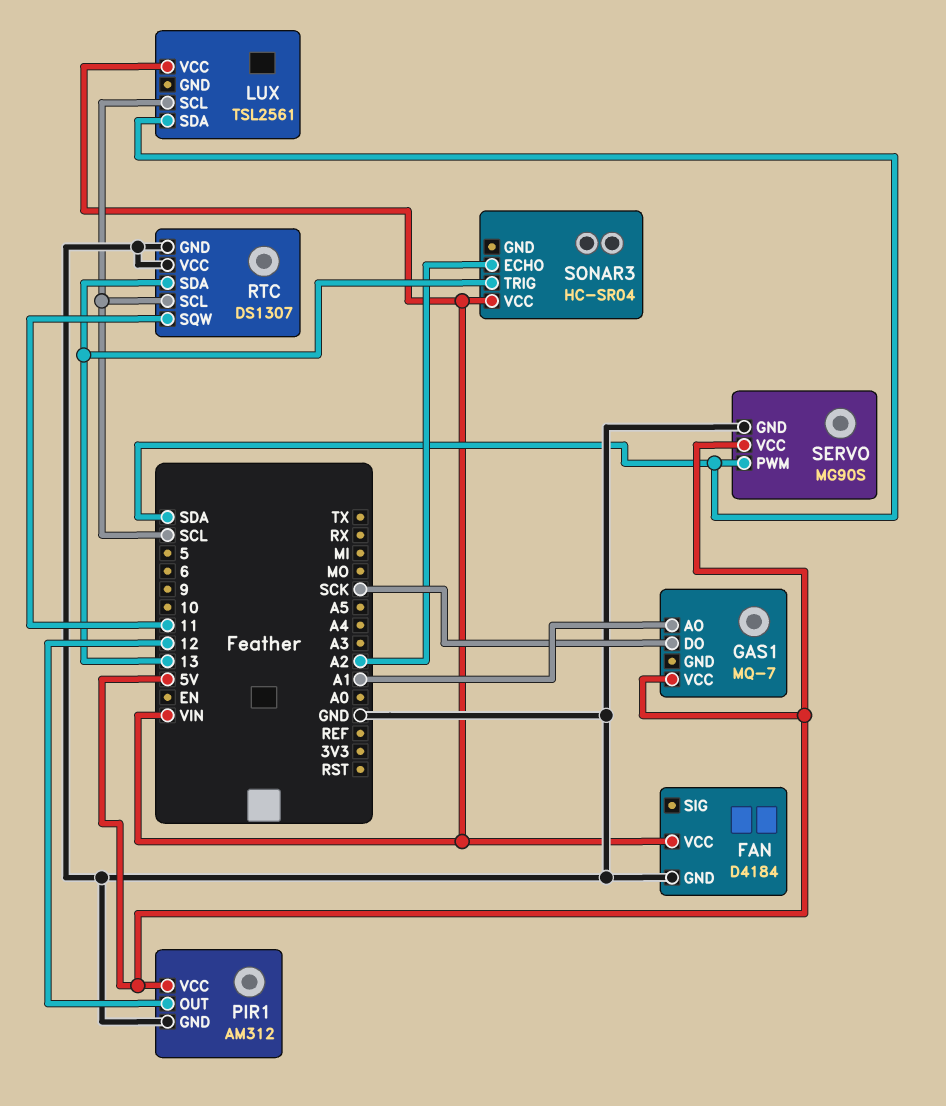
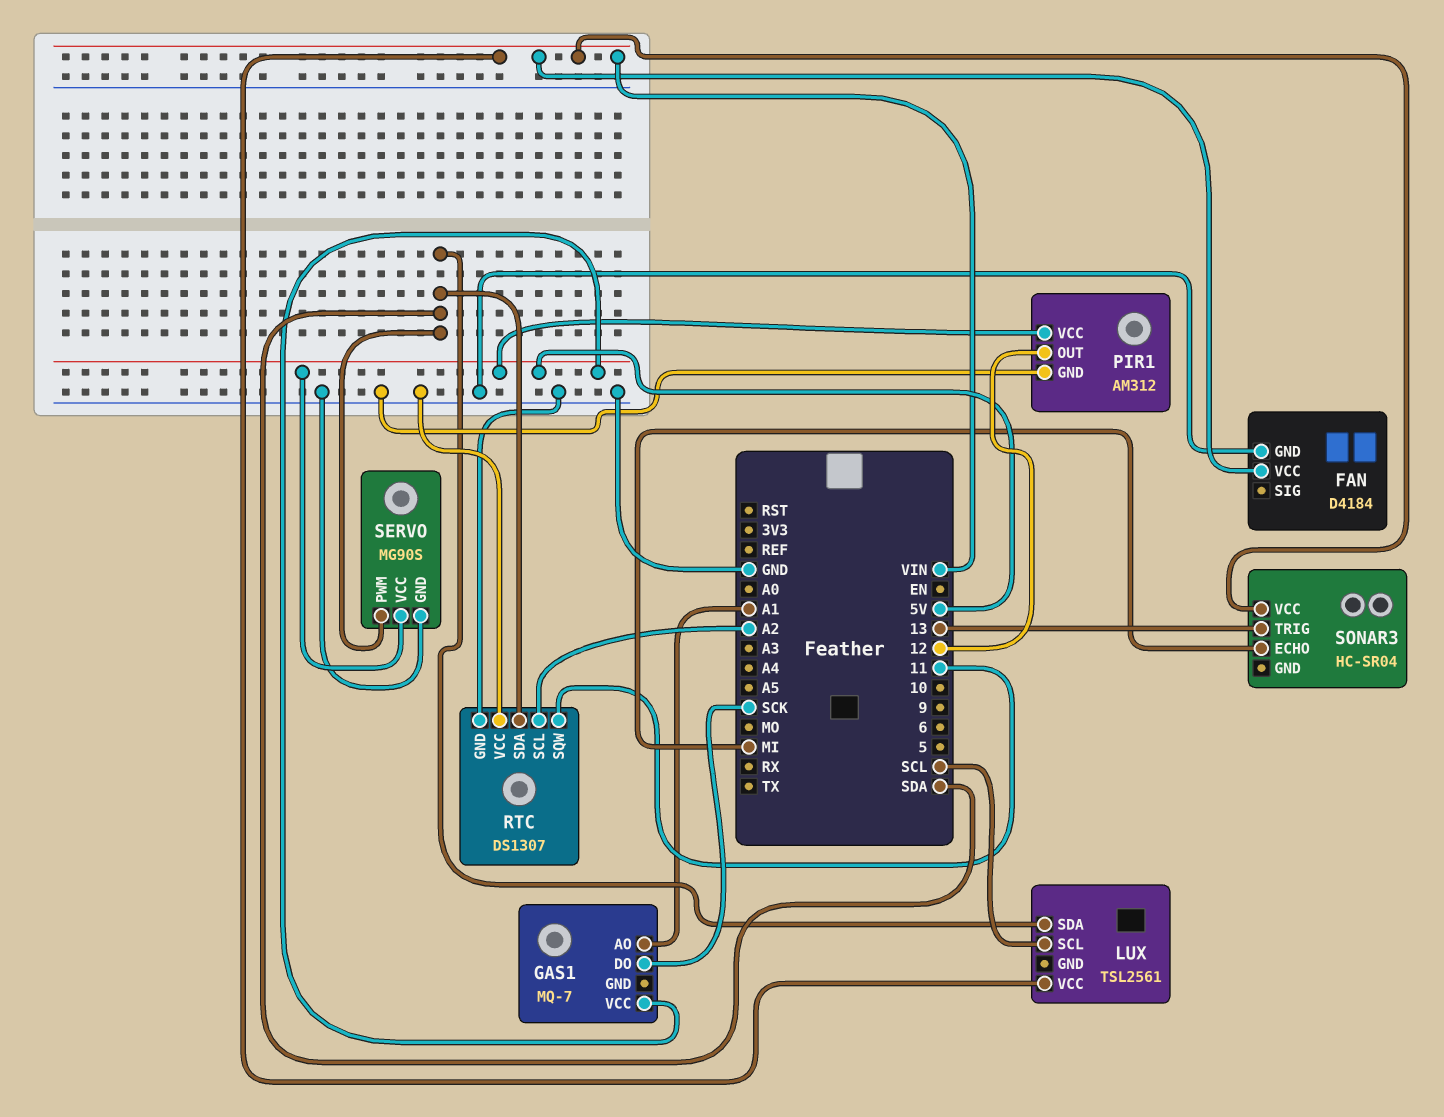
RTC pin SCL: SCL -> A2
RTC pin SDA: 13 -> SDA
SONAR3 pin ECHO: A2 -> MI

